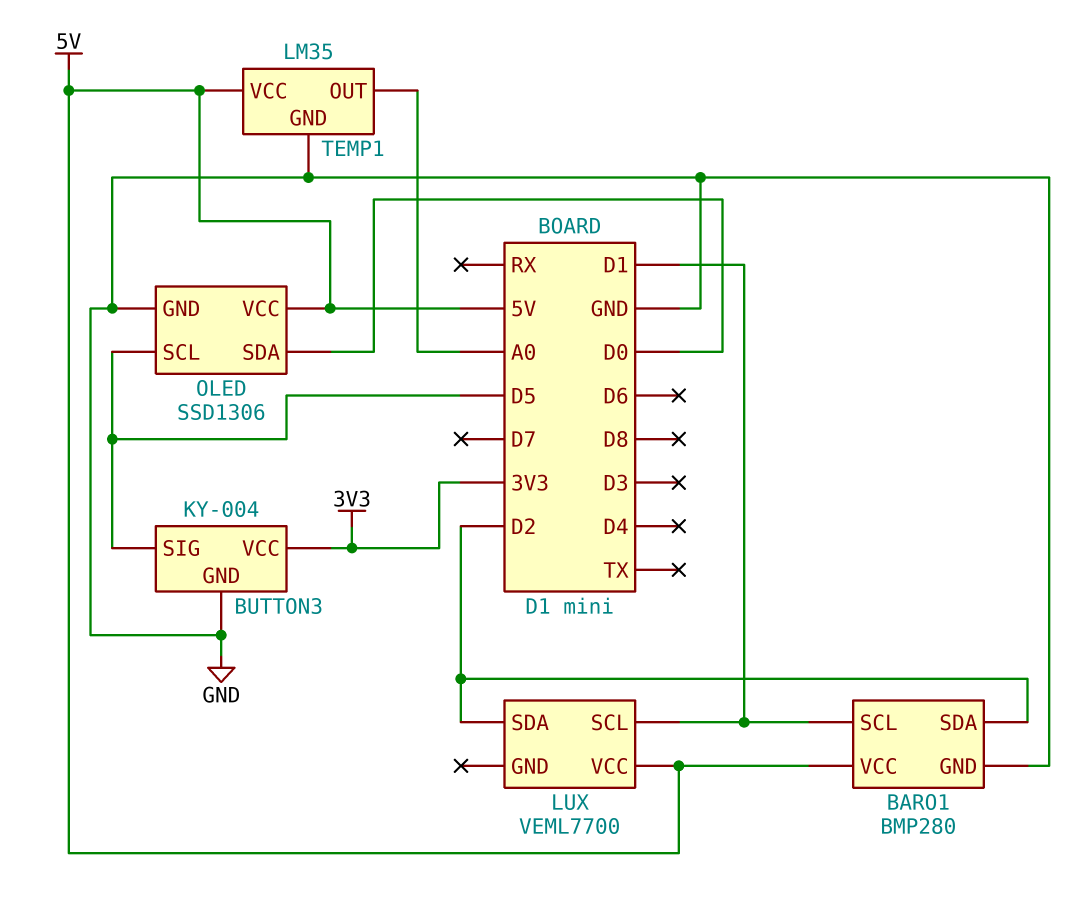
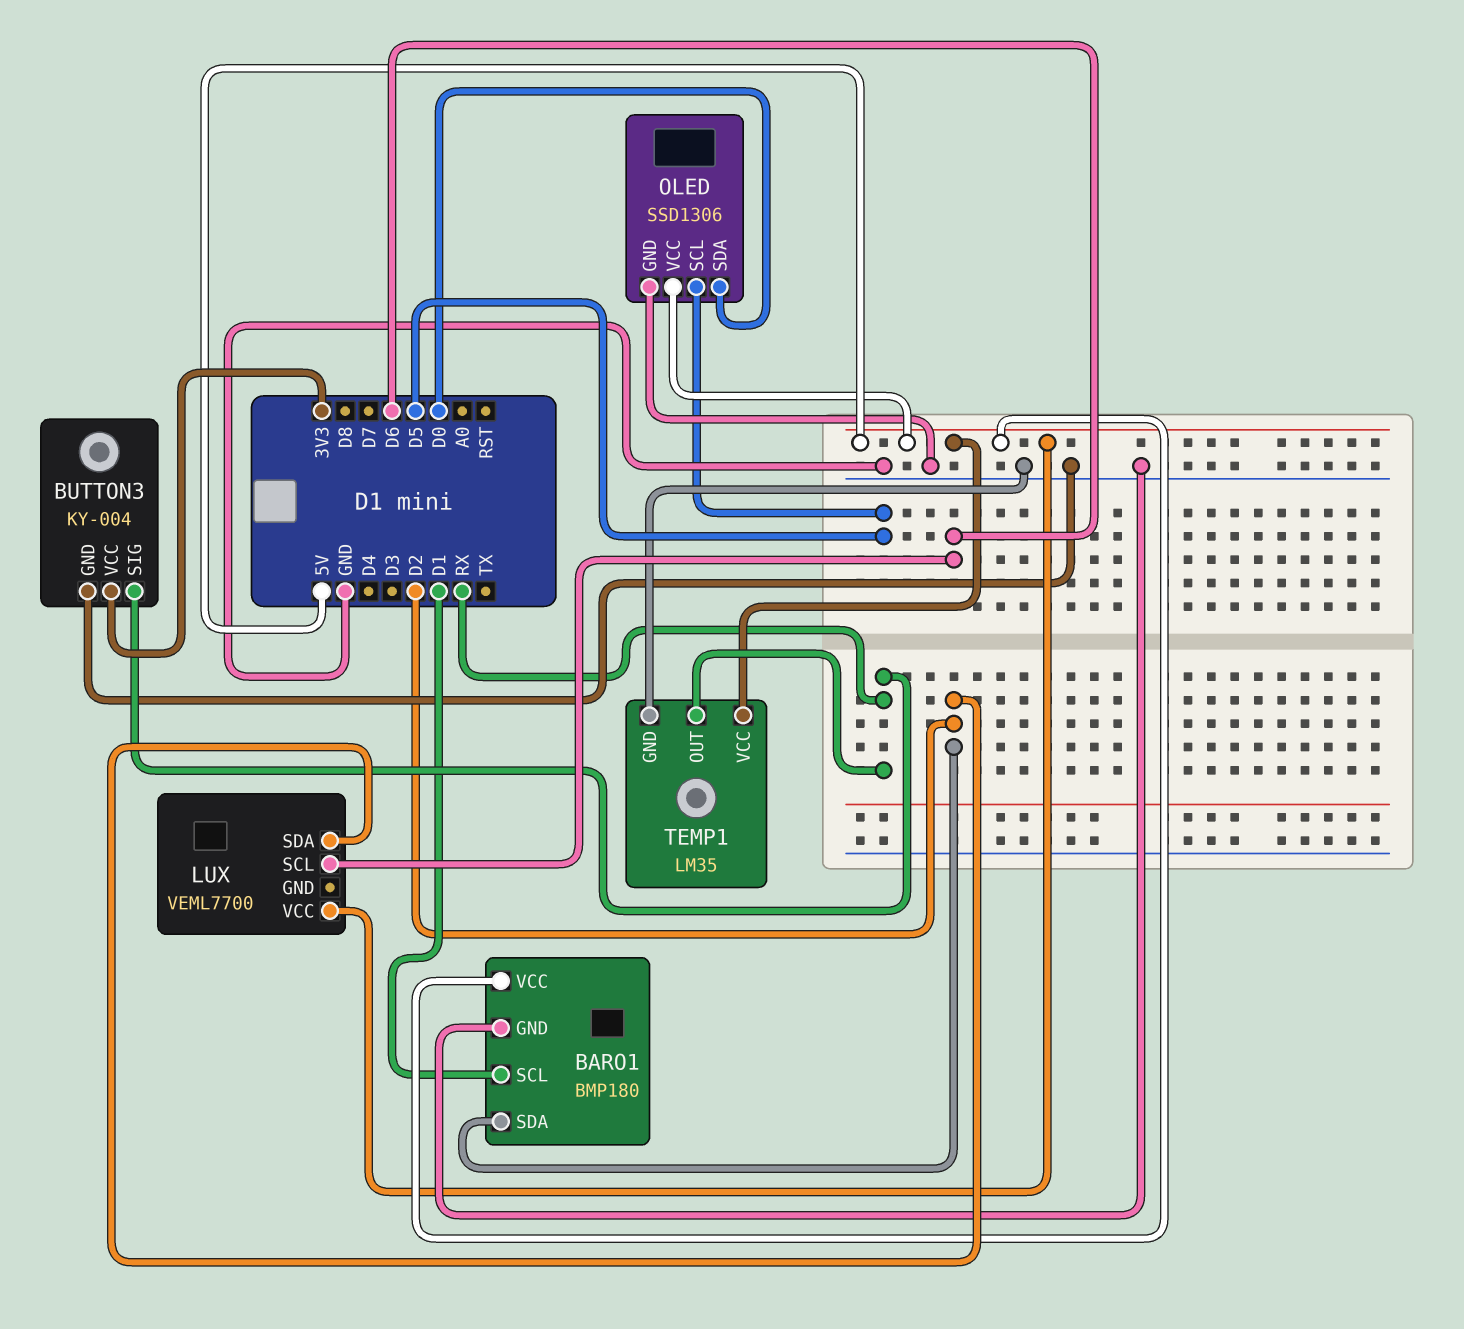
BARO1: BMP280 -> BMP180
BUTTON3 pin SIG: D5 -> RX
LUX pin SCL: D1 -> D6
TEMP1 pin OUT: A0 -> RX

